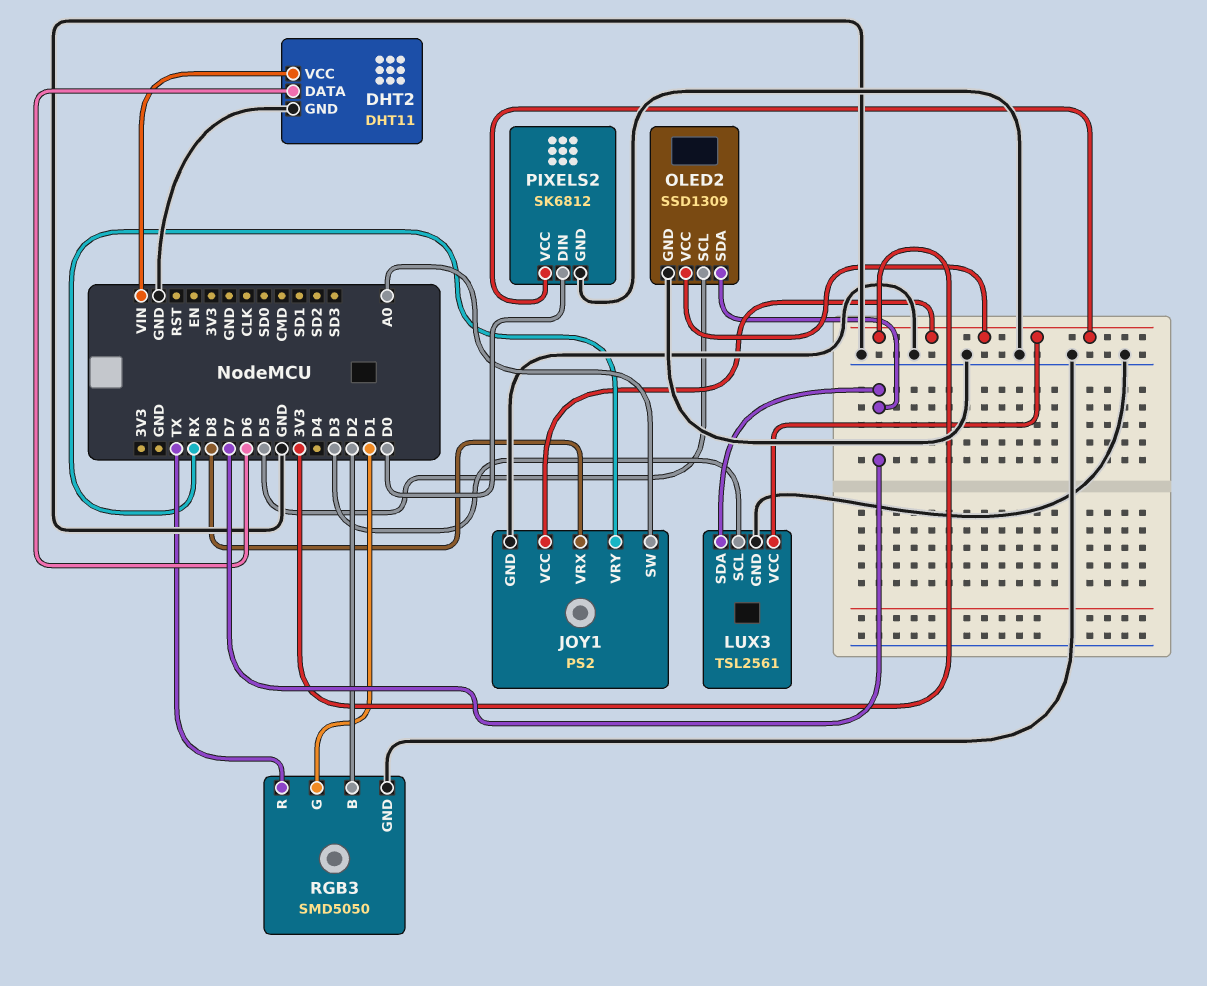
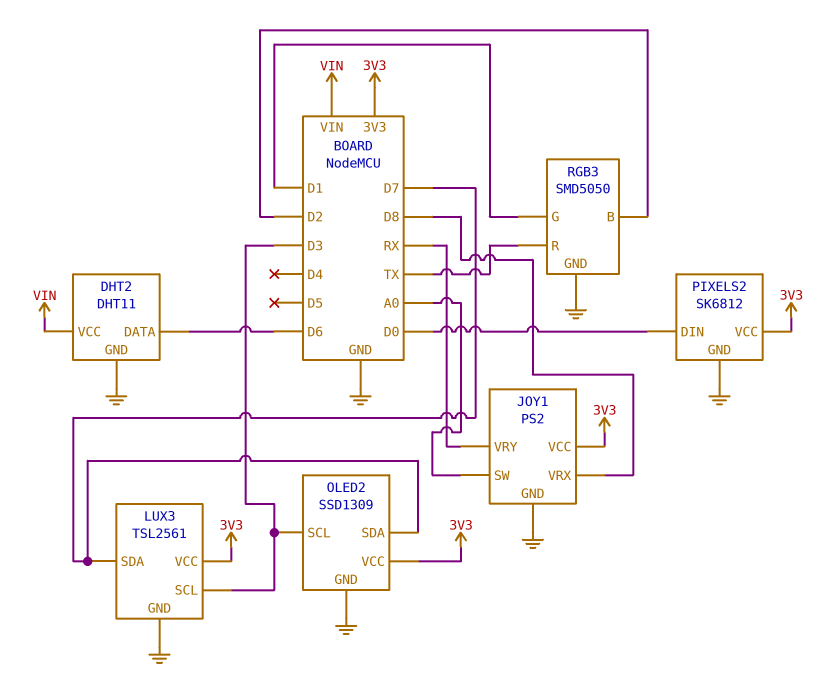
OLED2 pin SCL: D5 -> D3

